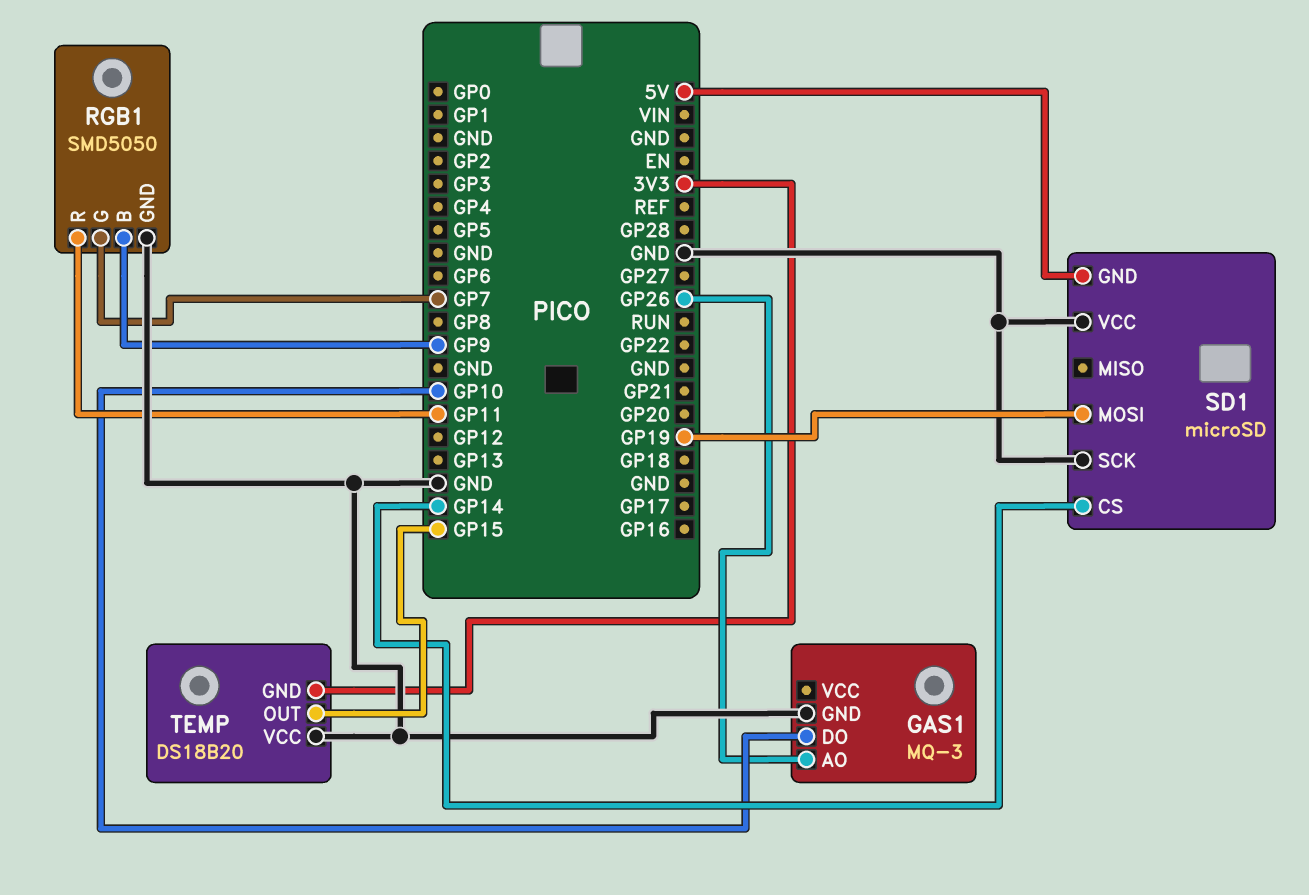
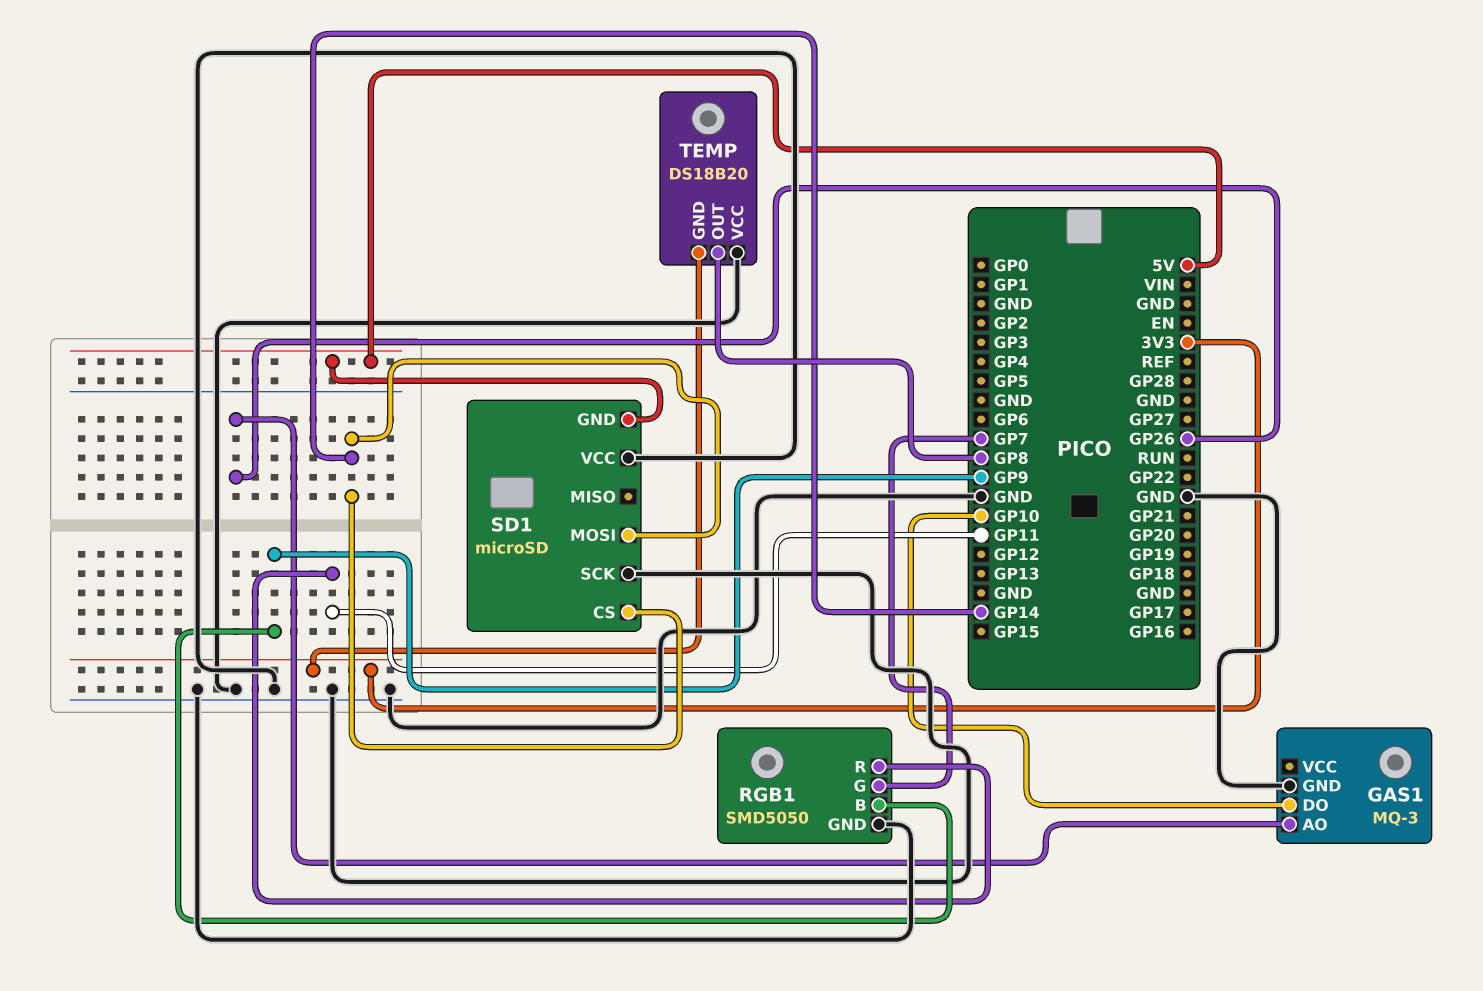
SD1 pin MOSI: GP19 -> GP14
TEMP pin OUT: GP15 -> GP8

